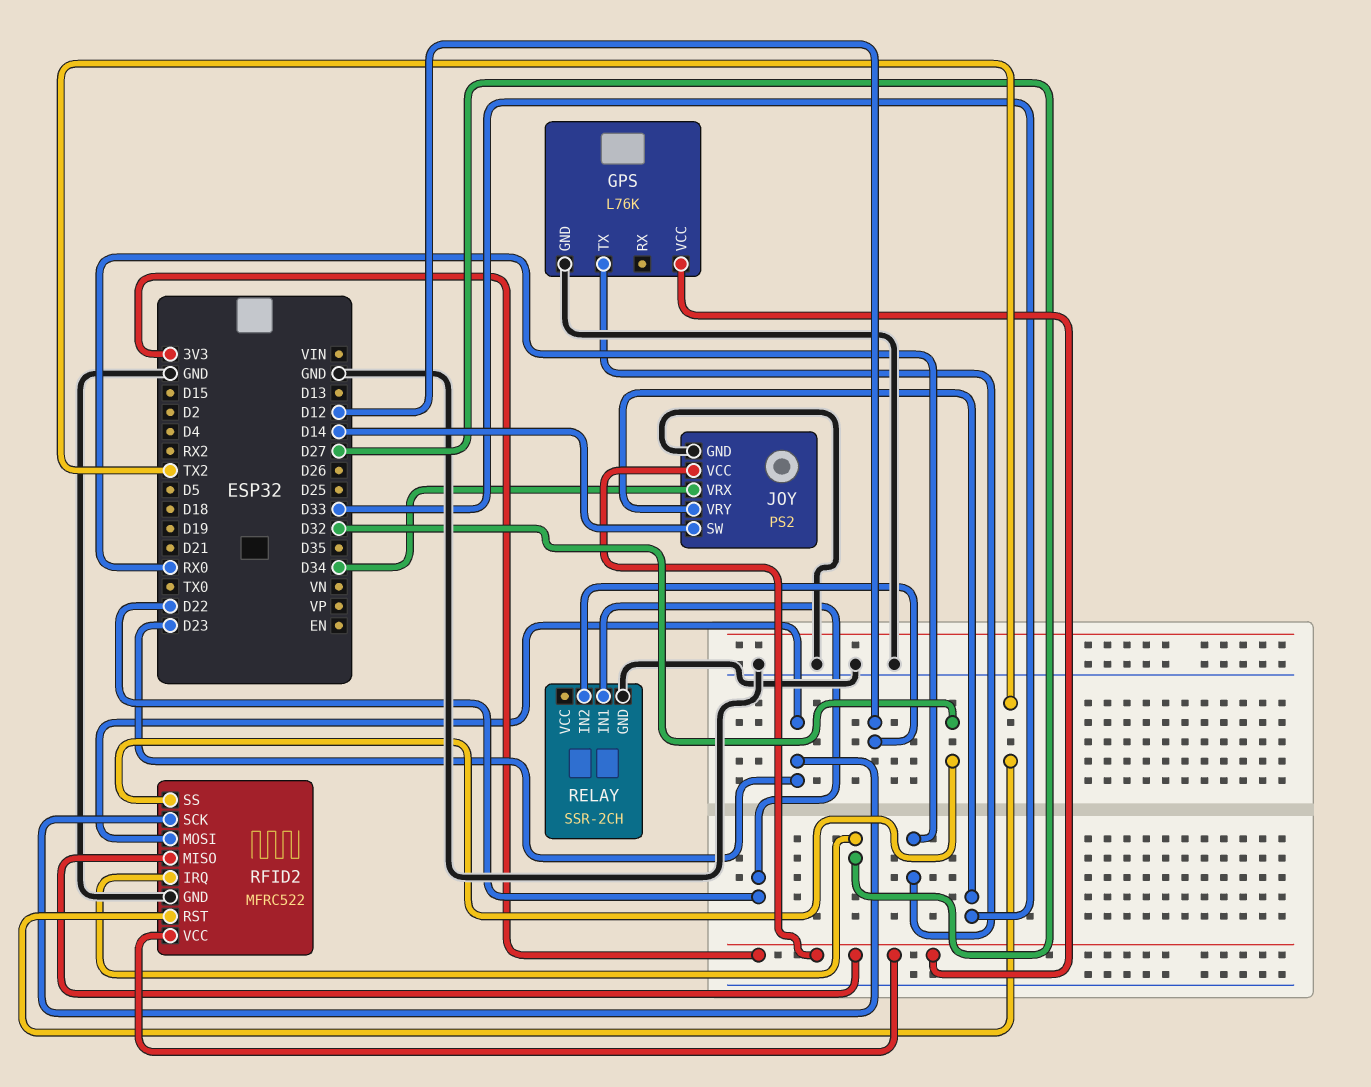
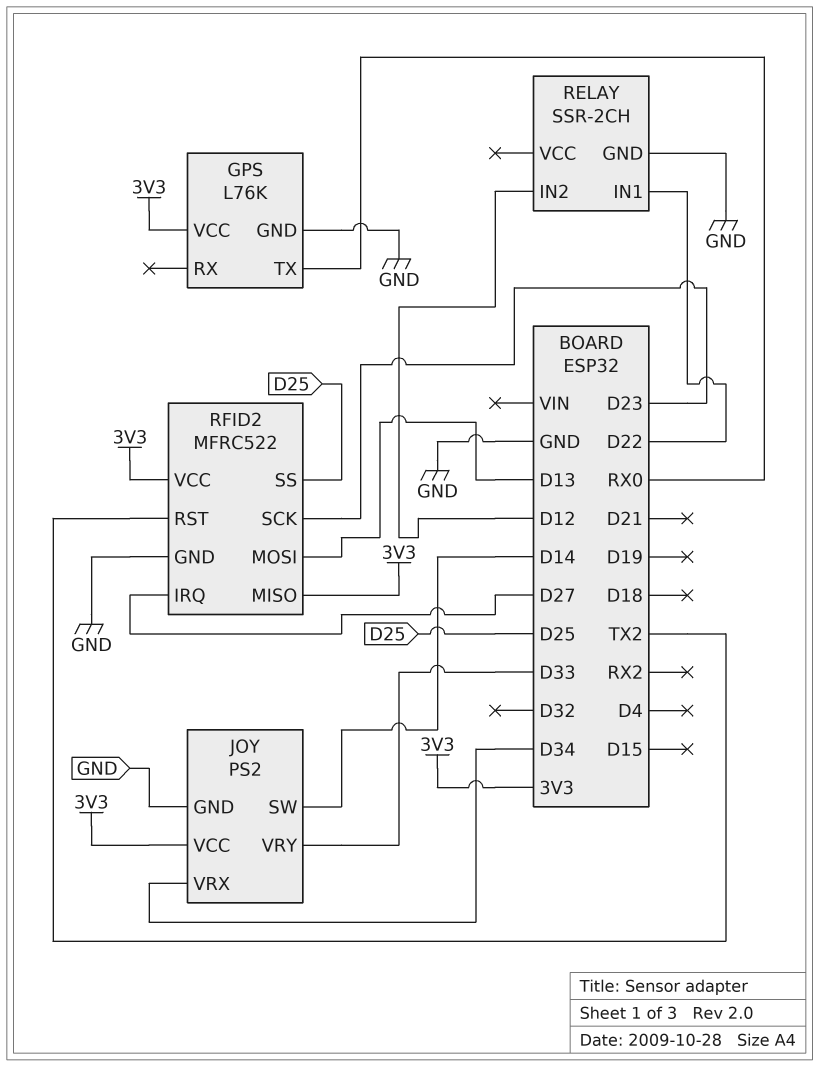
RFID2 pin MOSI: D23 -> D13
RFID2 pin SS: D32 -> D25

